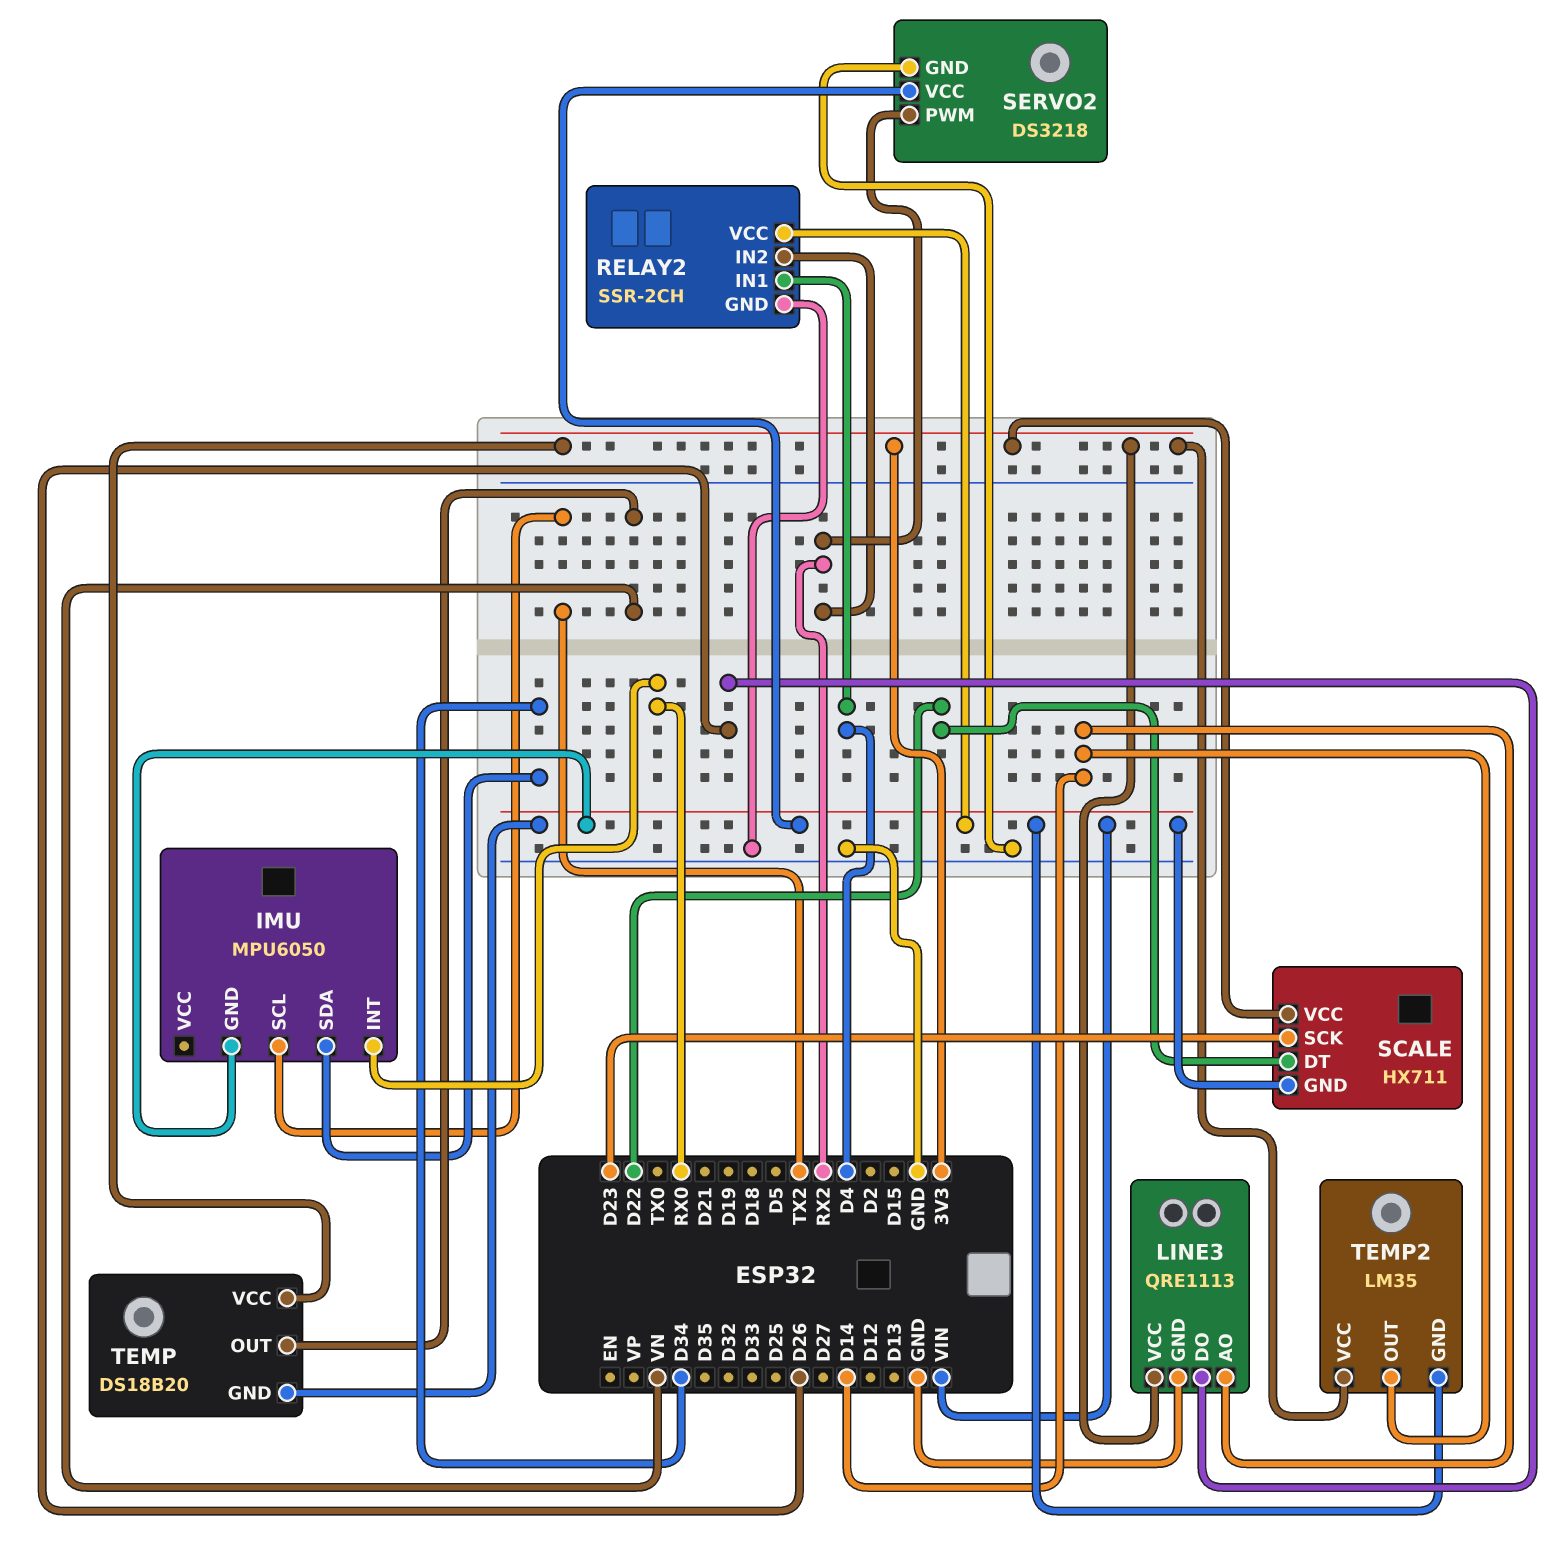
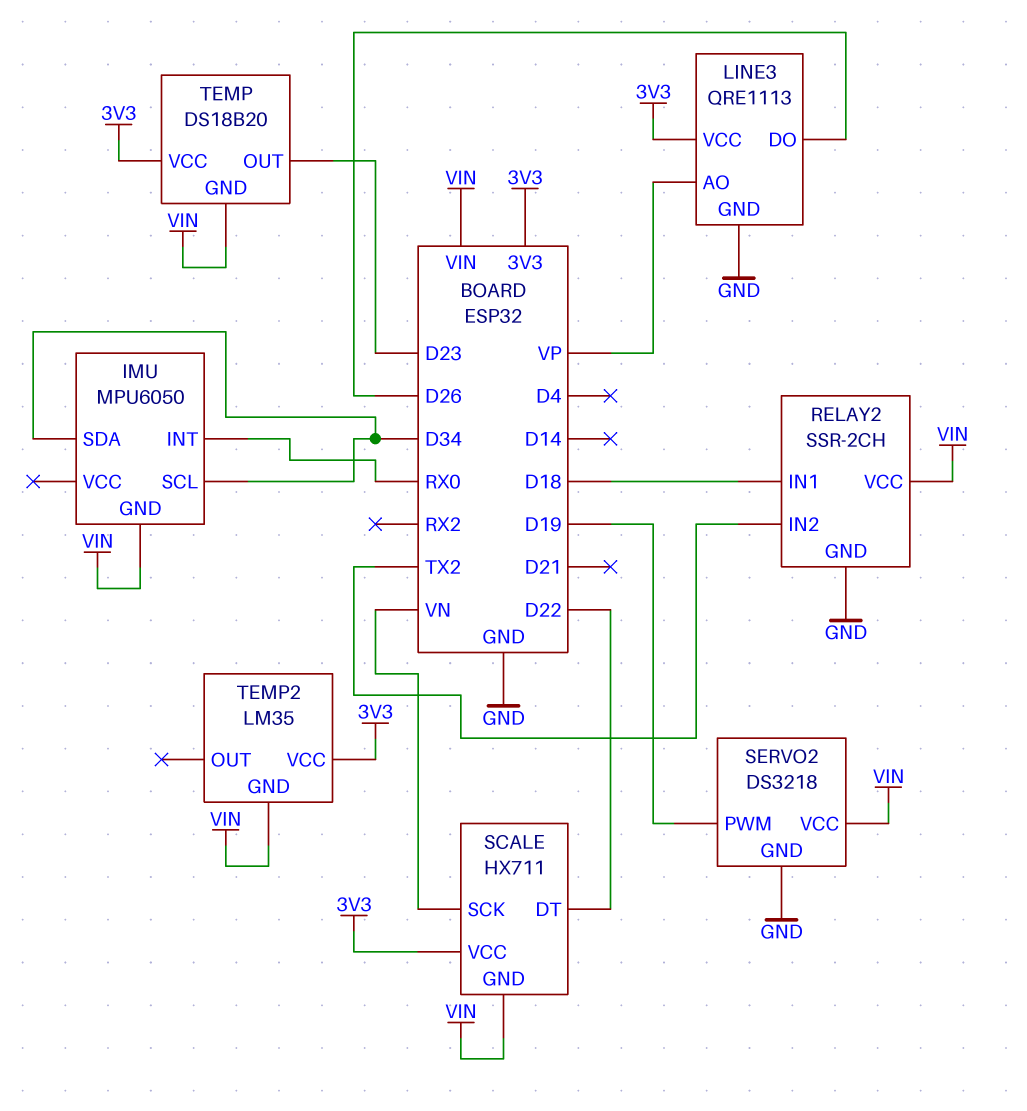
IMU pin SCL: TX2 -> D34
LINE3 pin AO: D14 -> VP
RELAY2 pin IN1: D4 -> D18
RELAY2 pin IN2: RX2 -> TX2
SCALE pin SCK: D23 -> VN
SERVO2 pin PWM: RX2 -> D19
TEMP pin OUT: VN -> D23
TEMP2 pin OUT: D14 -> none

